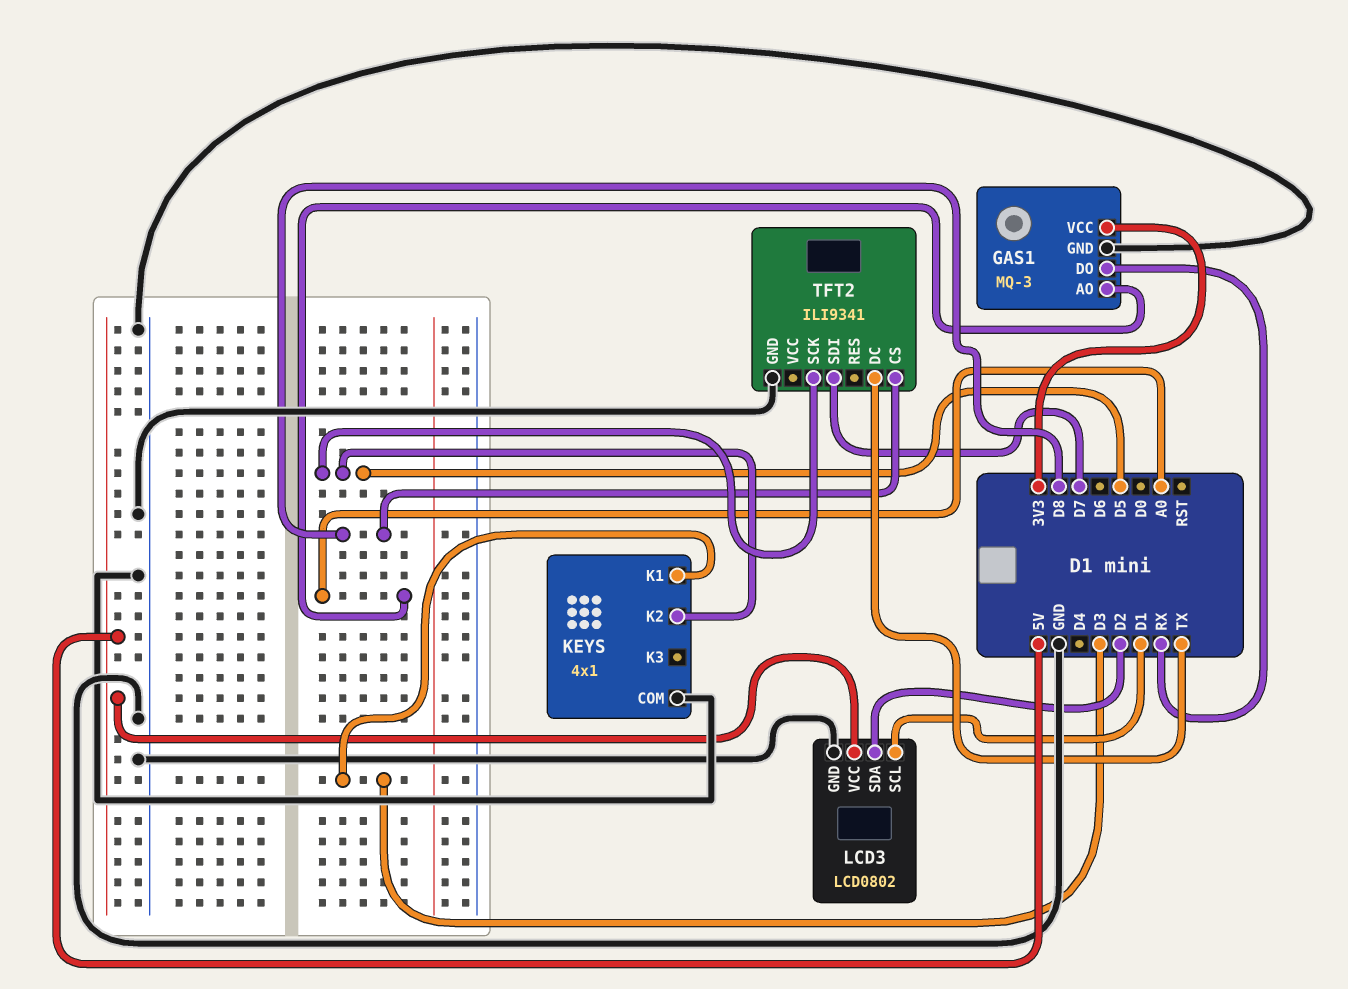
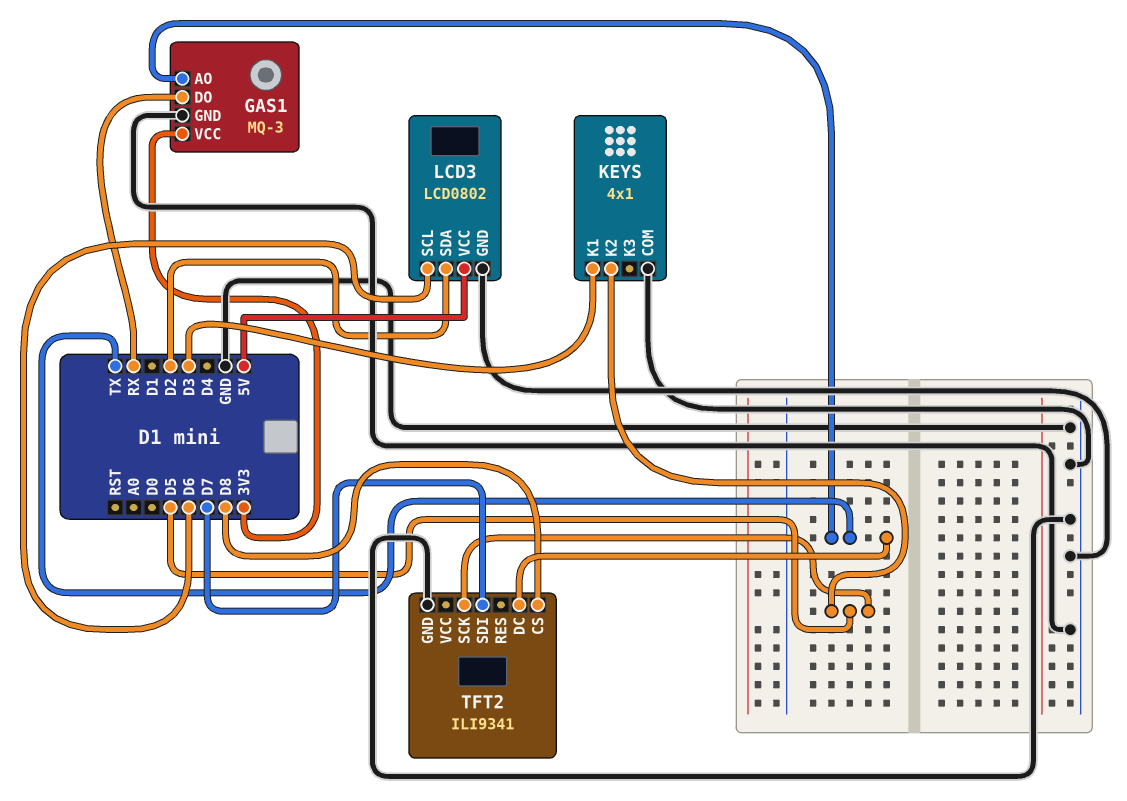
GAS1 pin AO: A0 -> TX
LCD3 pin SCL: D1 -> D6

